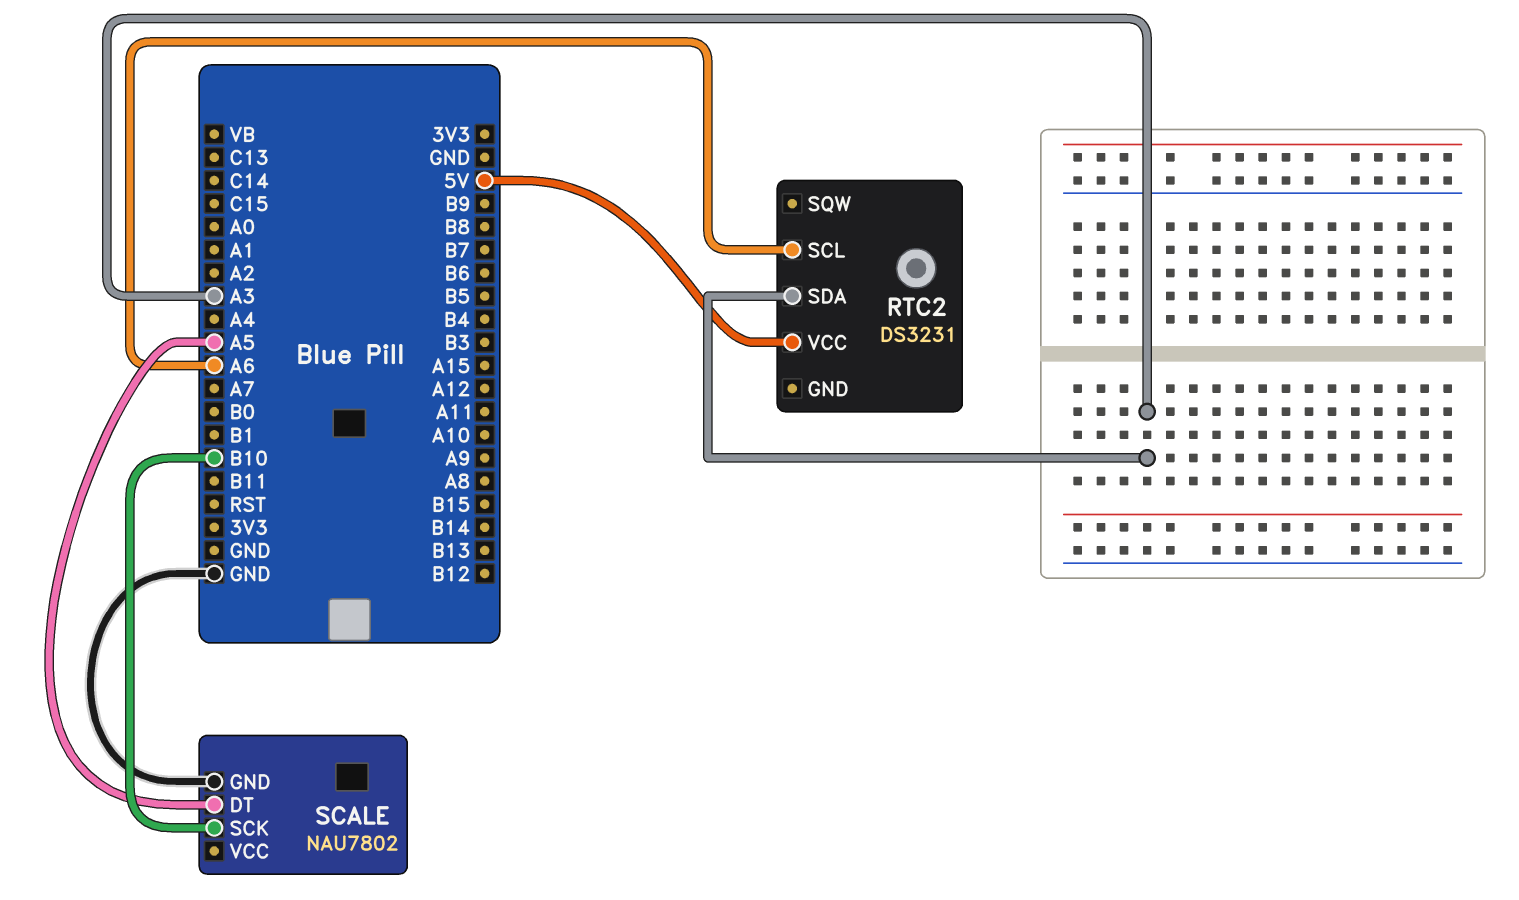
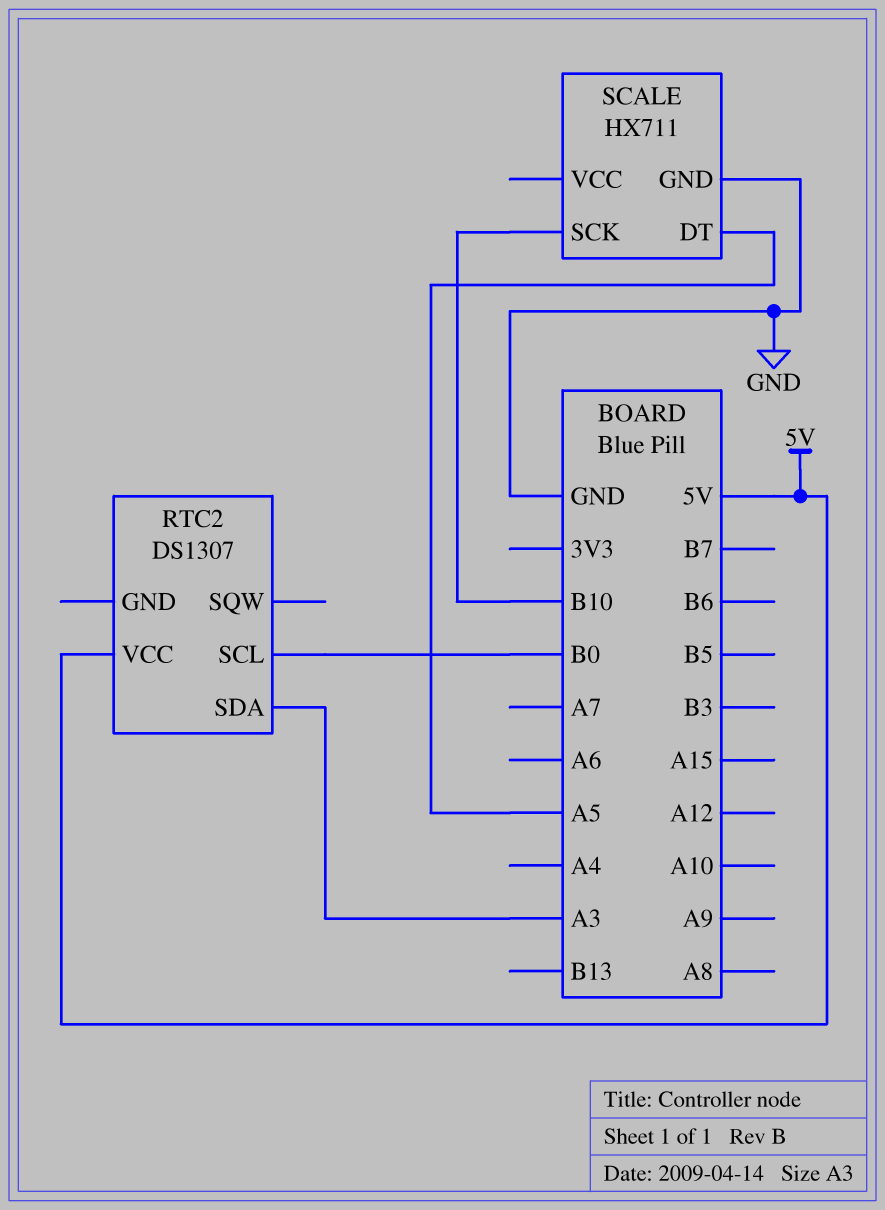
RTC2: DS3231 -> DS1307
RTC2 pin SCL: A6 -> B0
SCALE: NAU7802 -> HX711

